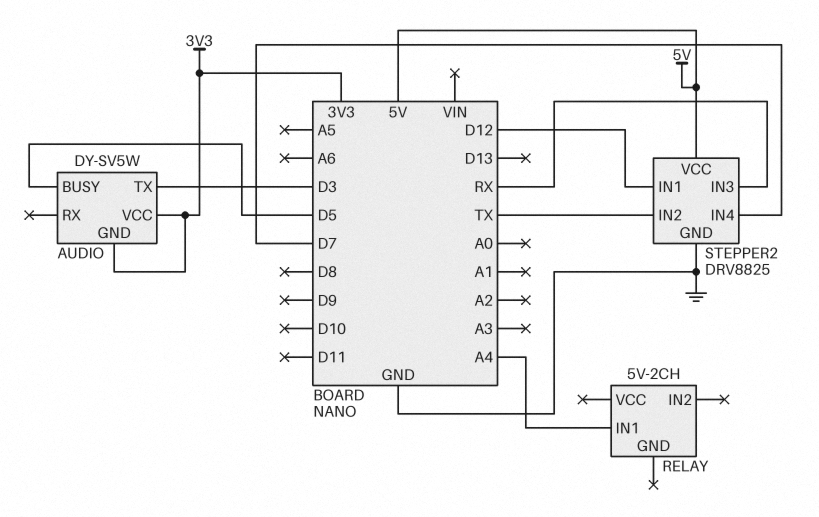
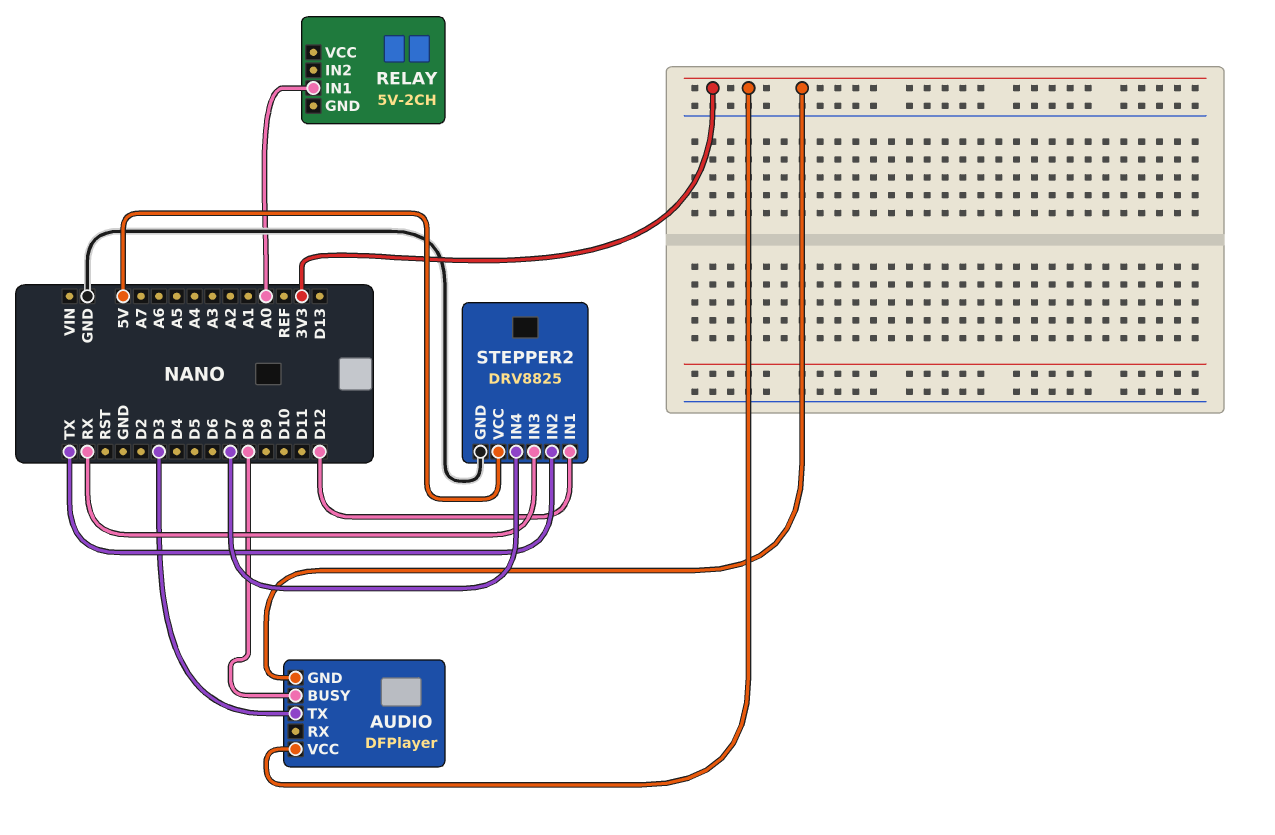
AUDIO: DY-SV5W -> DFPlayer
AUDIO pin BUSY: D5 -> D8
RELAY pin IN1: A4 -> A0

